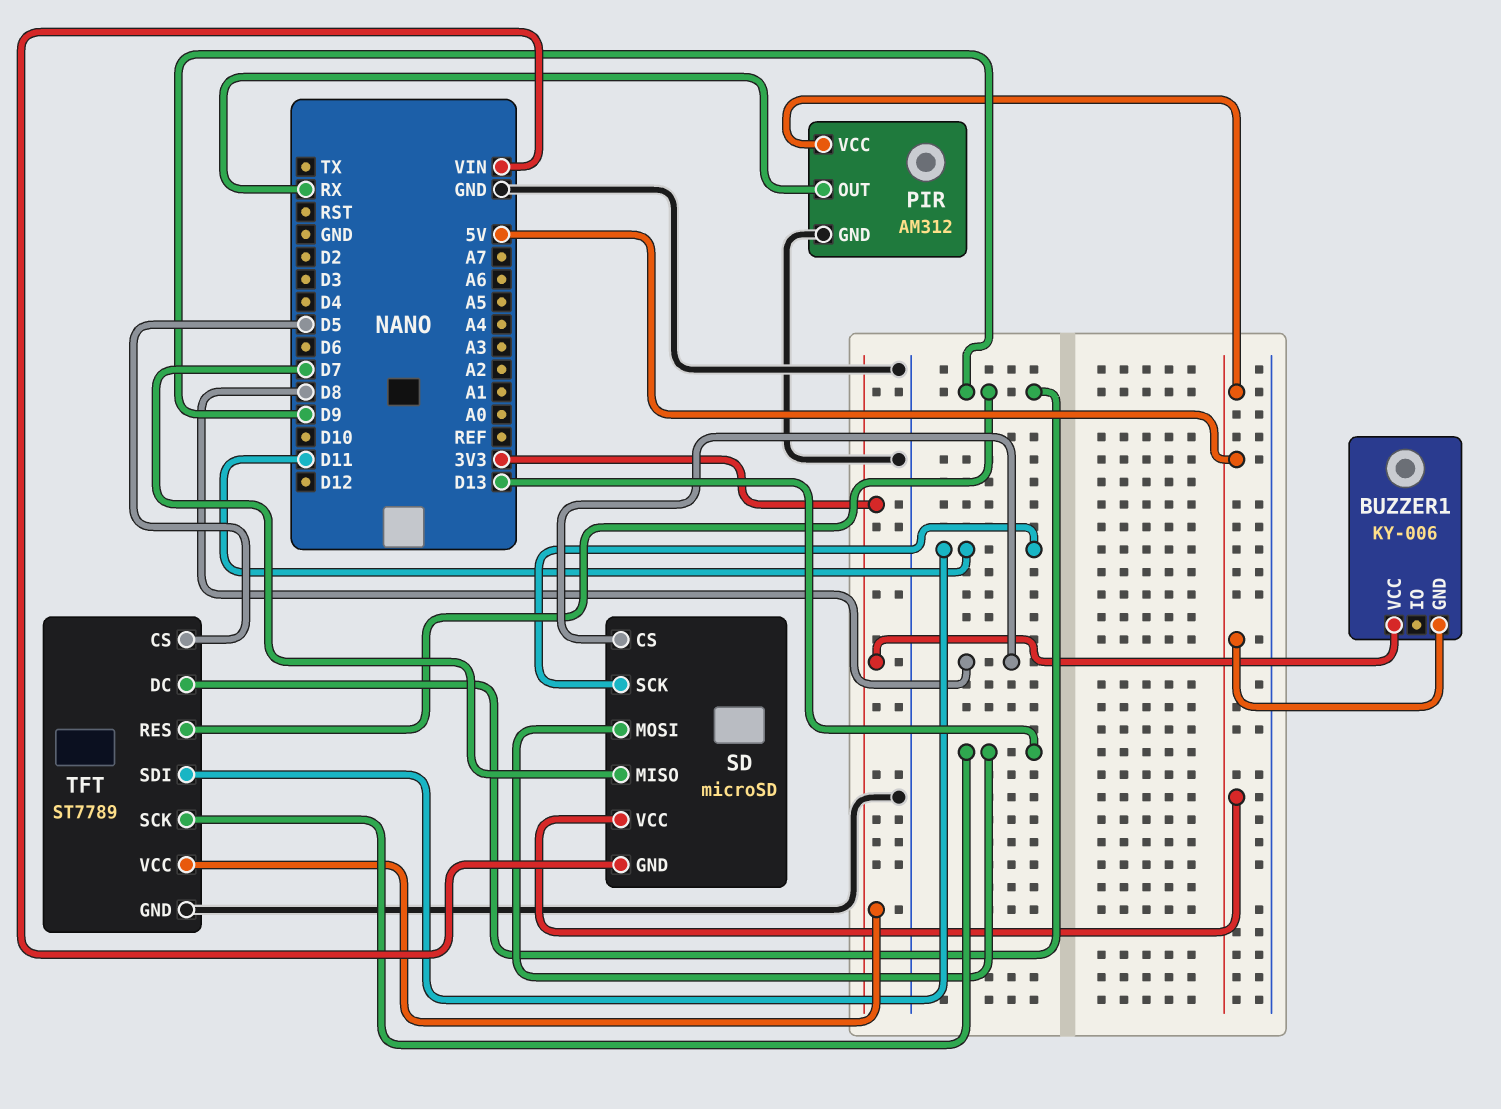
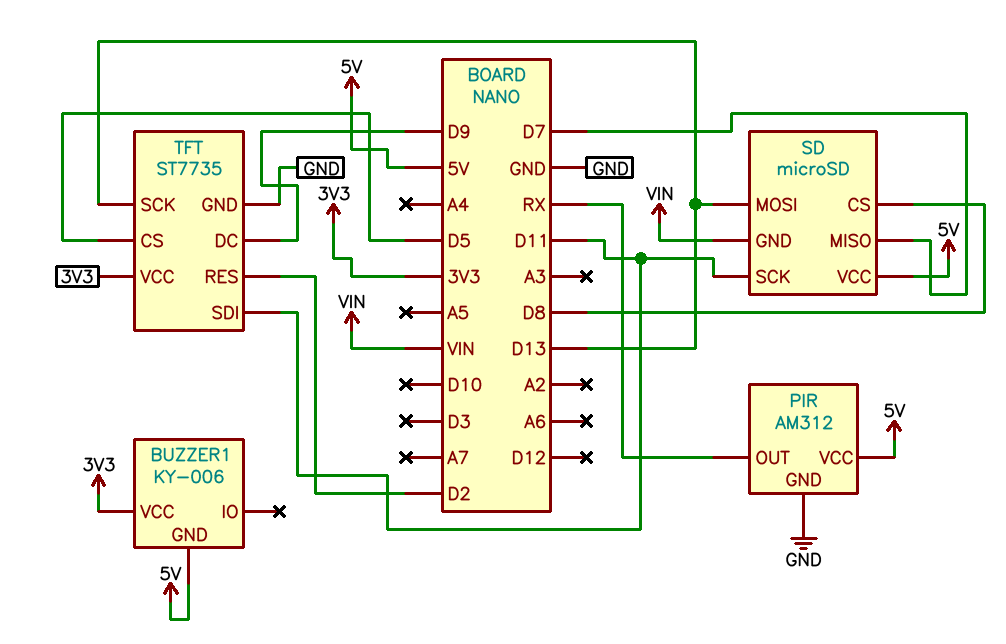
TFT: ST7789 -> ST7735
TFT pin RES: D9 -> D2

